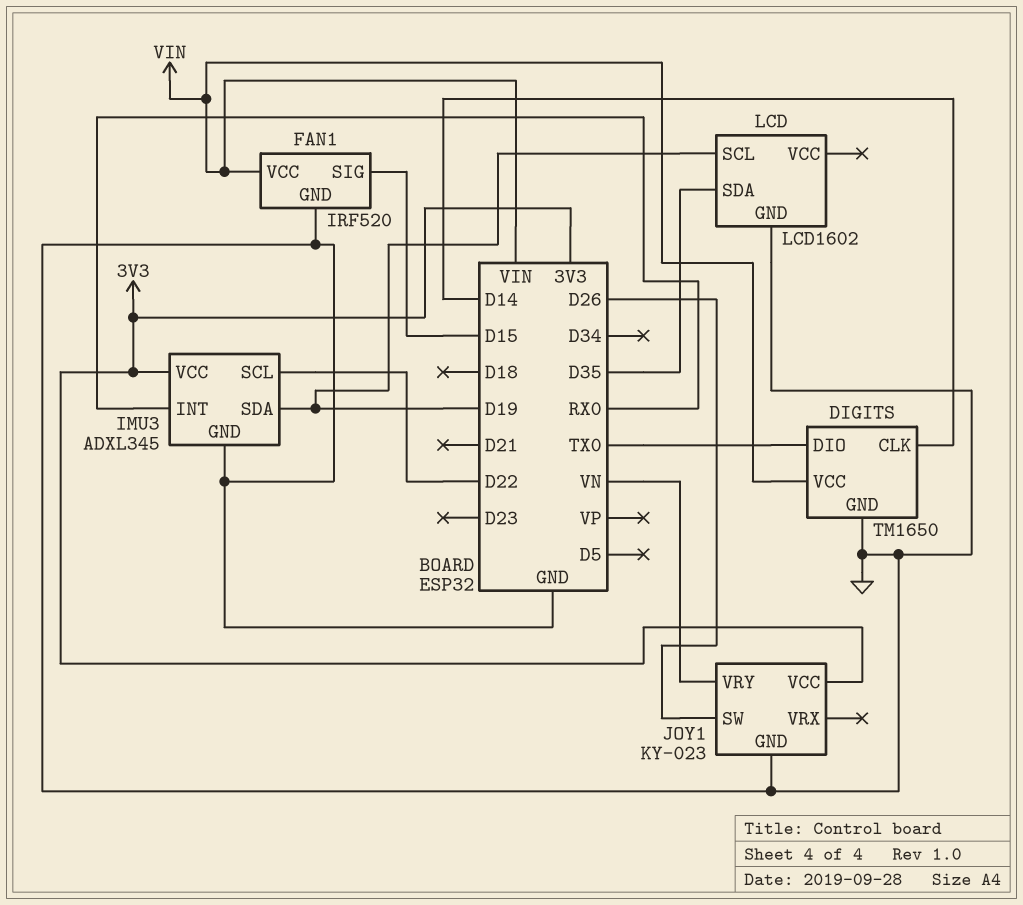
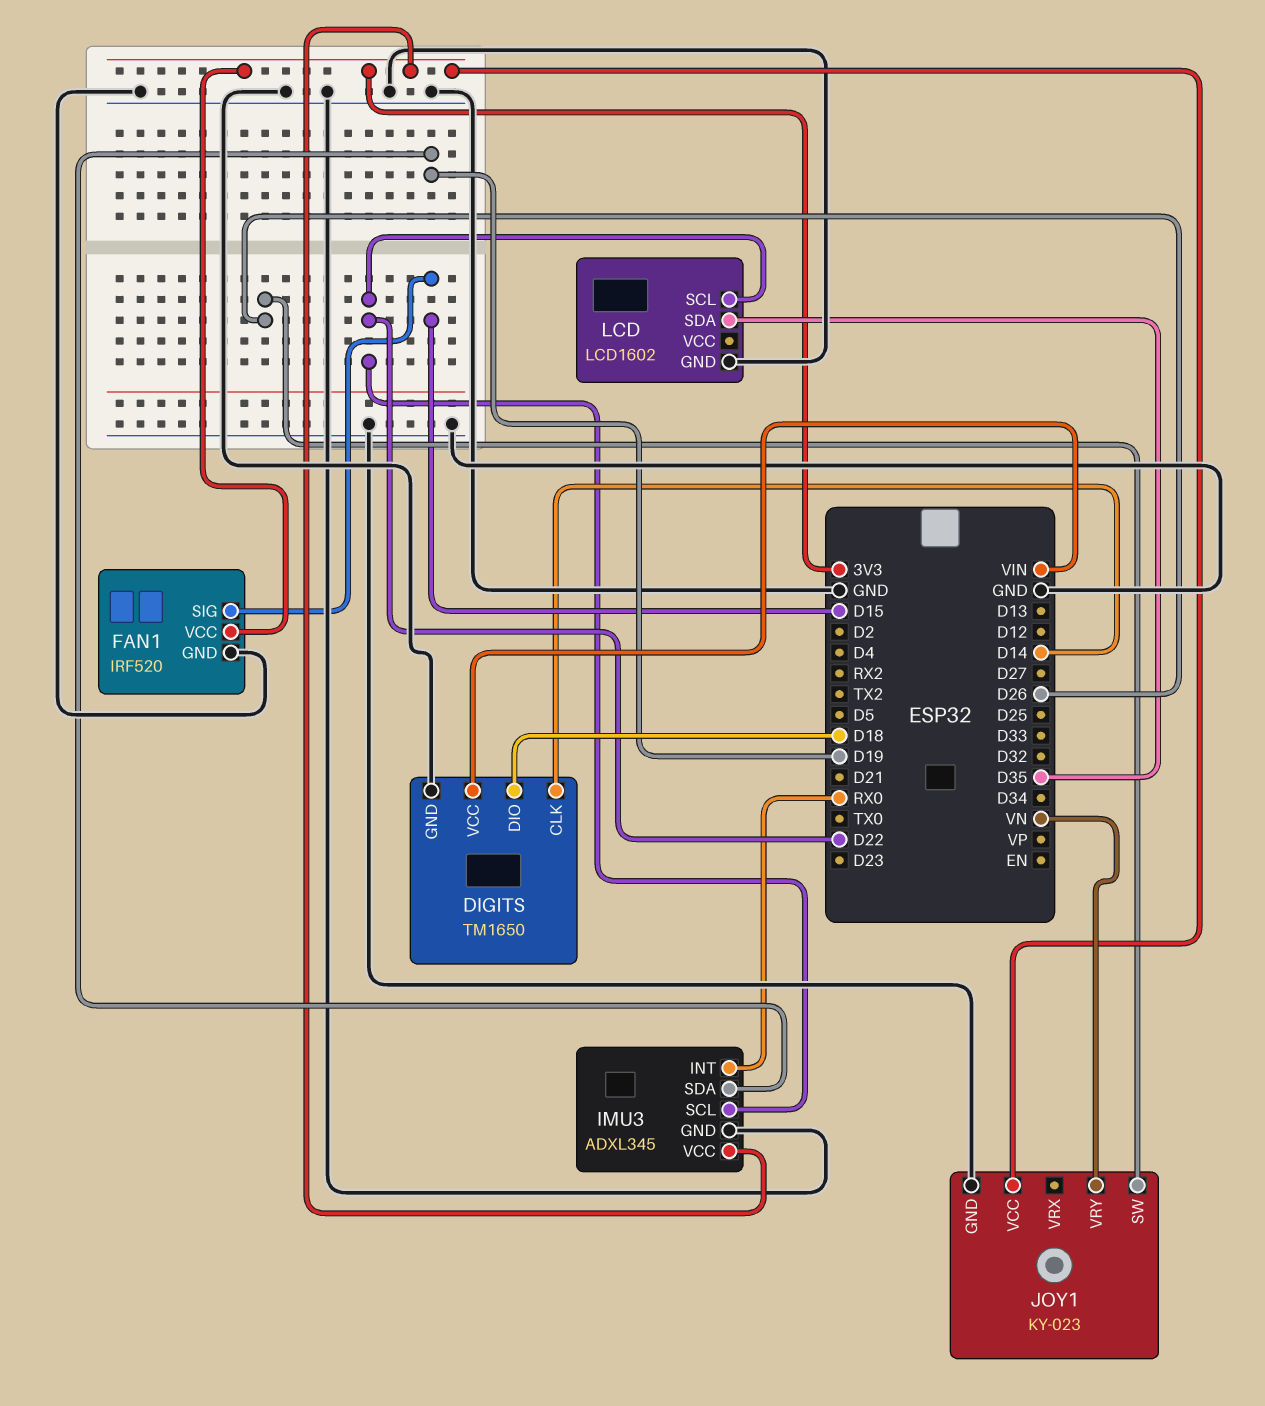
DIGITS pin DIO: TX0 -> D18
FAN1 pin VCC: VIN -> 3V3
LCD pin SCL: D19 -> D22

